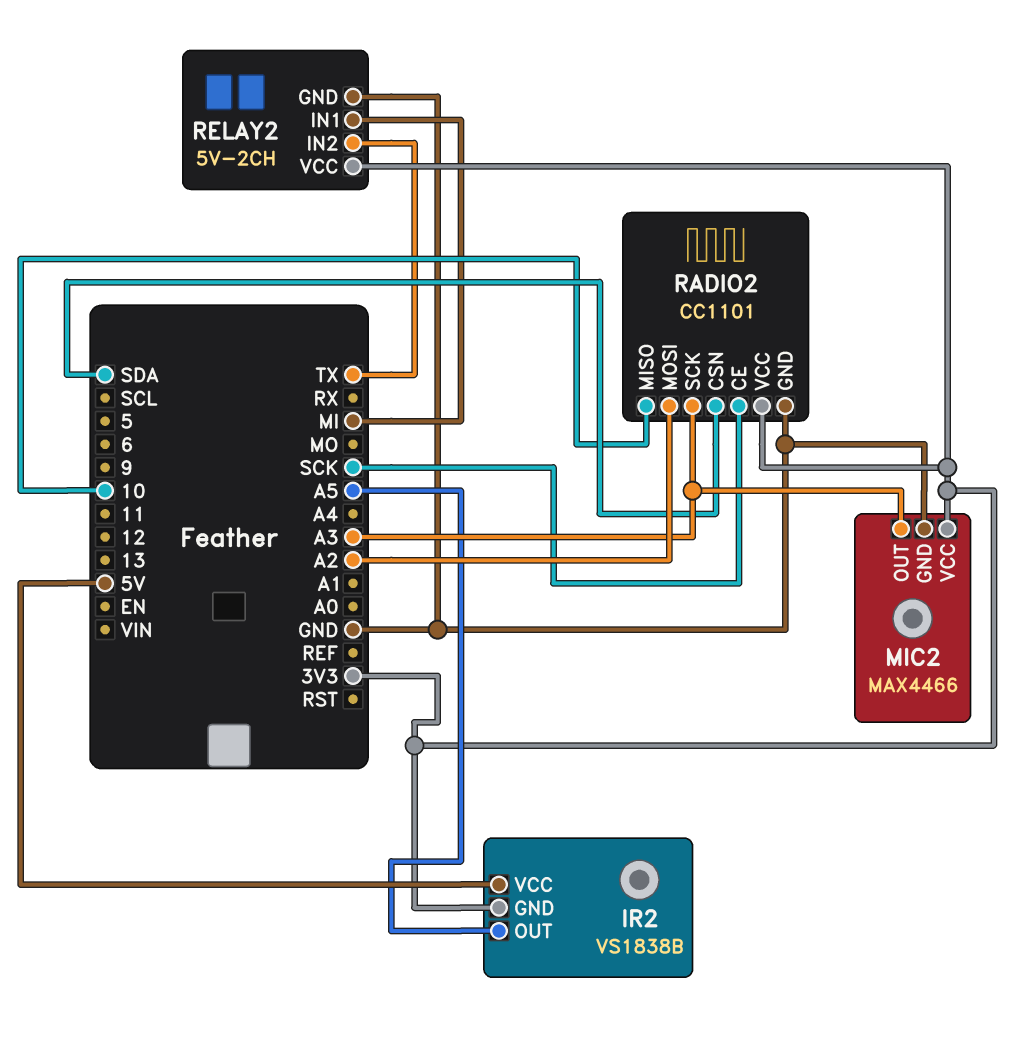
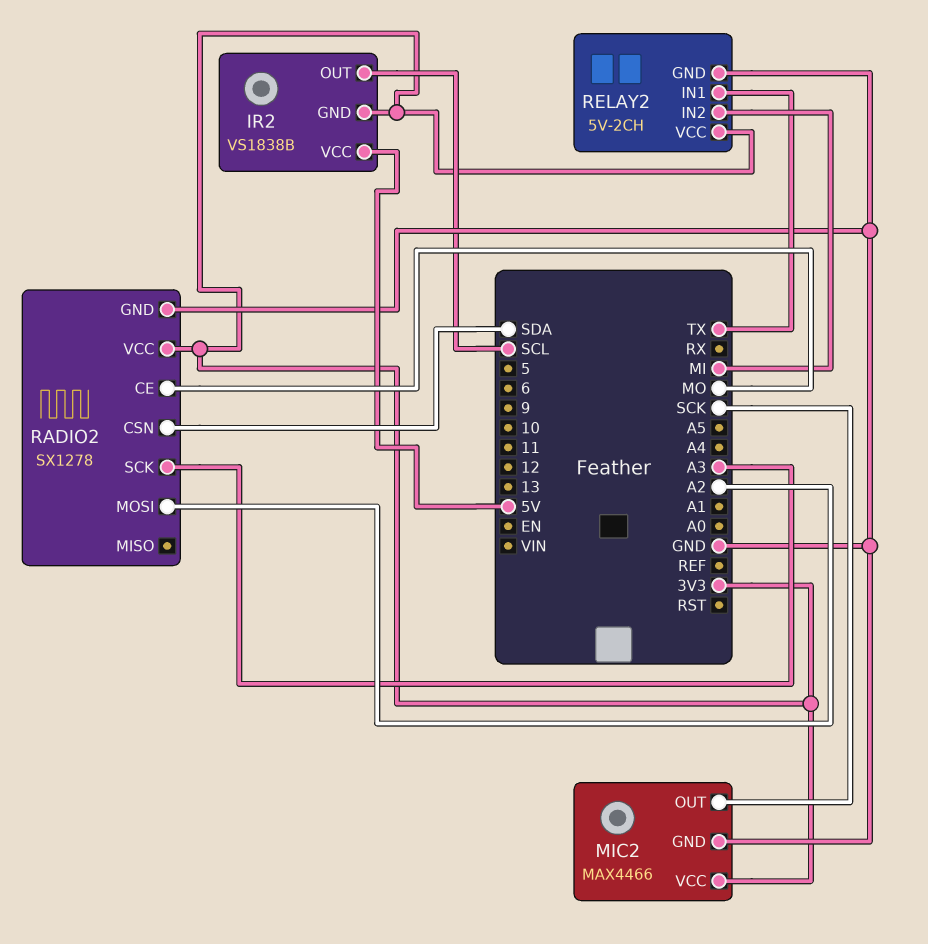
IR2 pin OUT: A5 -> SCL
MIC2 pin OUT: A3 -> SCK
RADIO2: CC1101 -> SX1278
RADIO2 pin CE: SCK -> MO
RADIO2 pin MISO: 10 -> none
RELAY2 pin IN1: MI -> TX
RELAY2 pin IN2: TX -> MI

